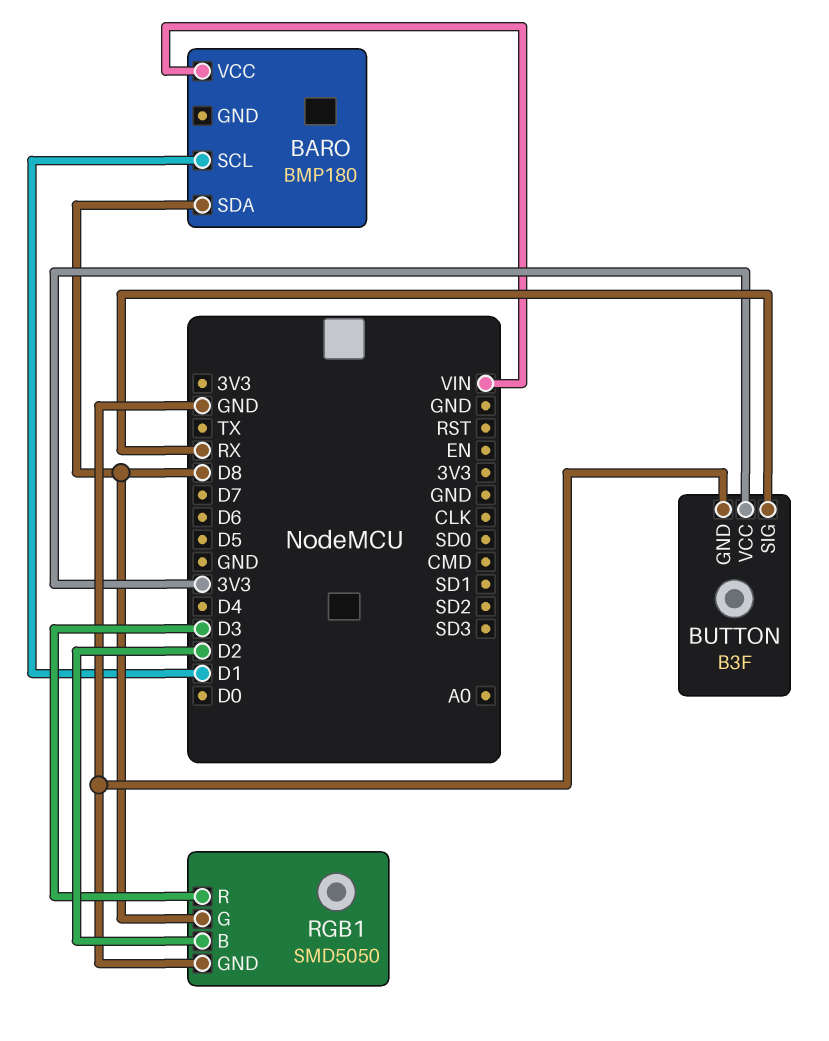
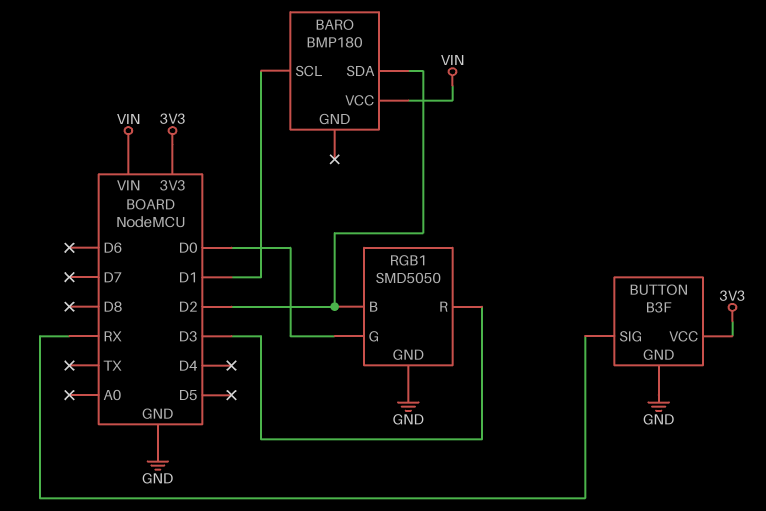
BARO pin SDA: D8 -> D2
RGB1 pin G: D8 -> D0

